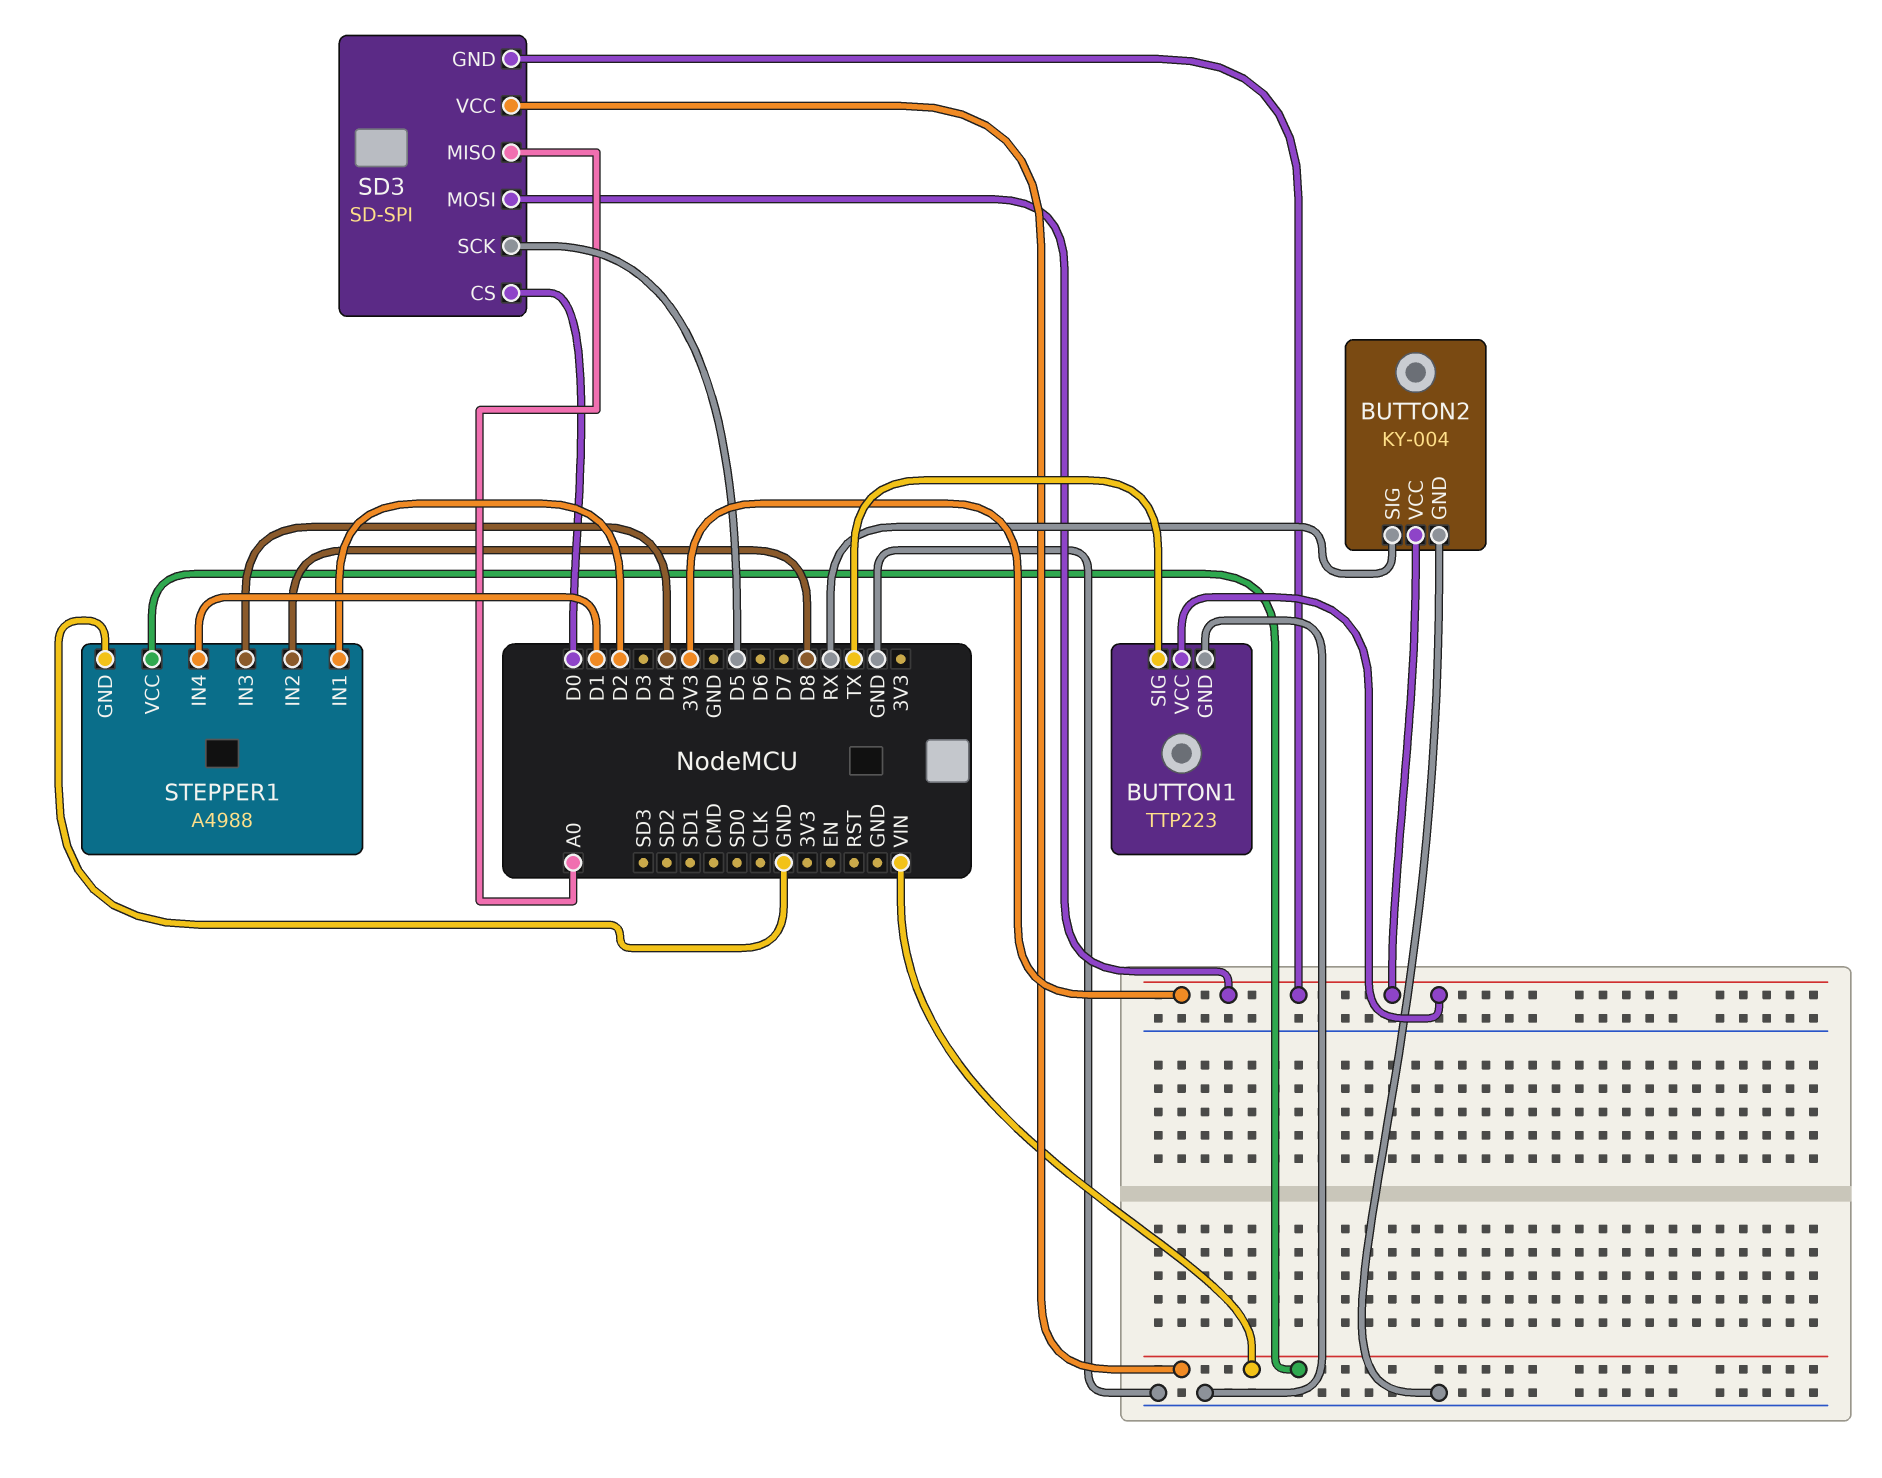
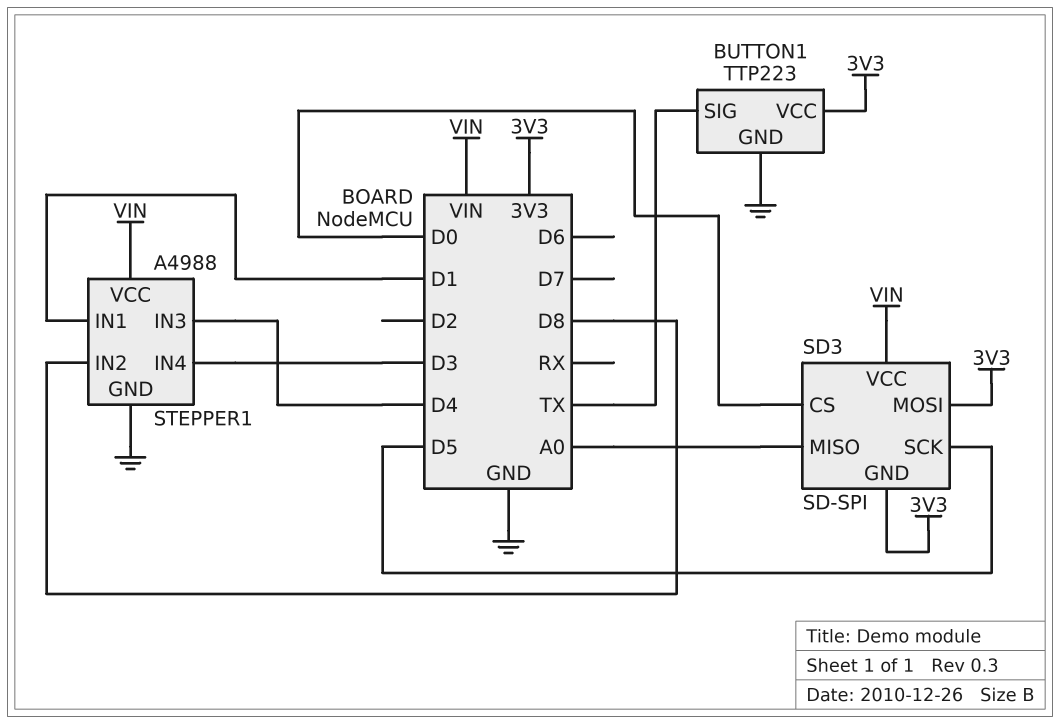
BUTTON2: KY-004 -> none
BUTTON2 pin GND: GND -> none
BUTTON2 pin SIG: RX -> none
BUTTON2 pin VCC: 3V3 -> none
STEPPER1 pin IN1: D2 -> D1
STEPPER1 pin IN4: D1 -> D3

